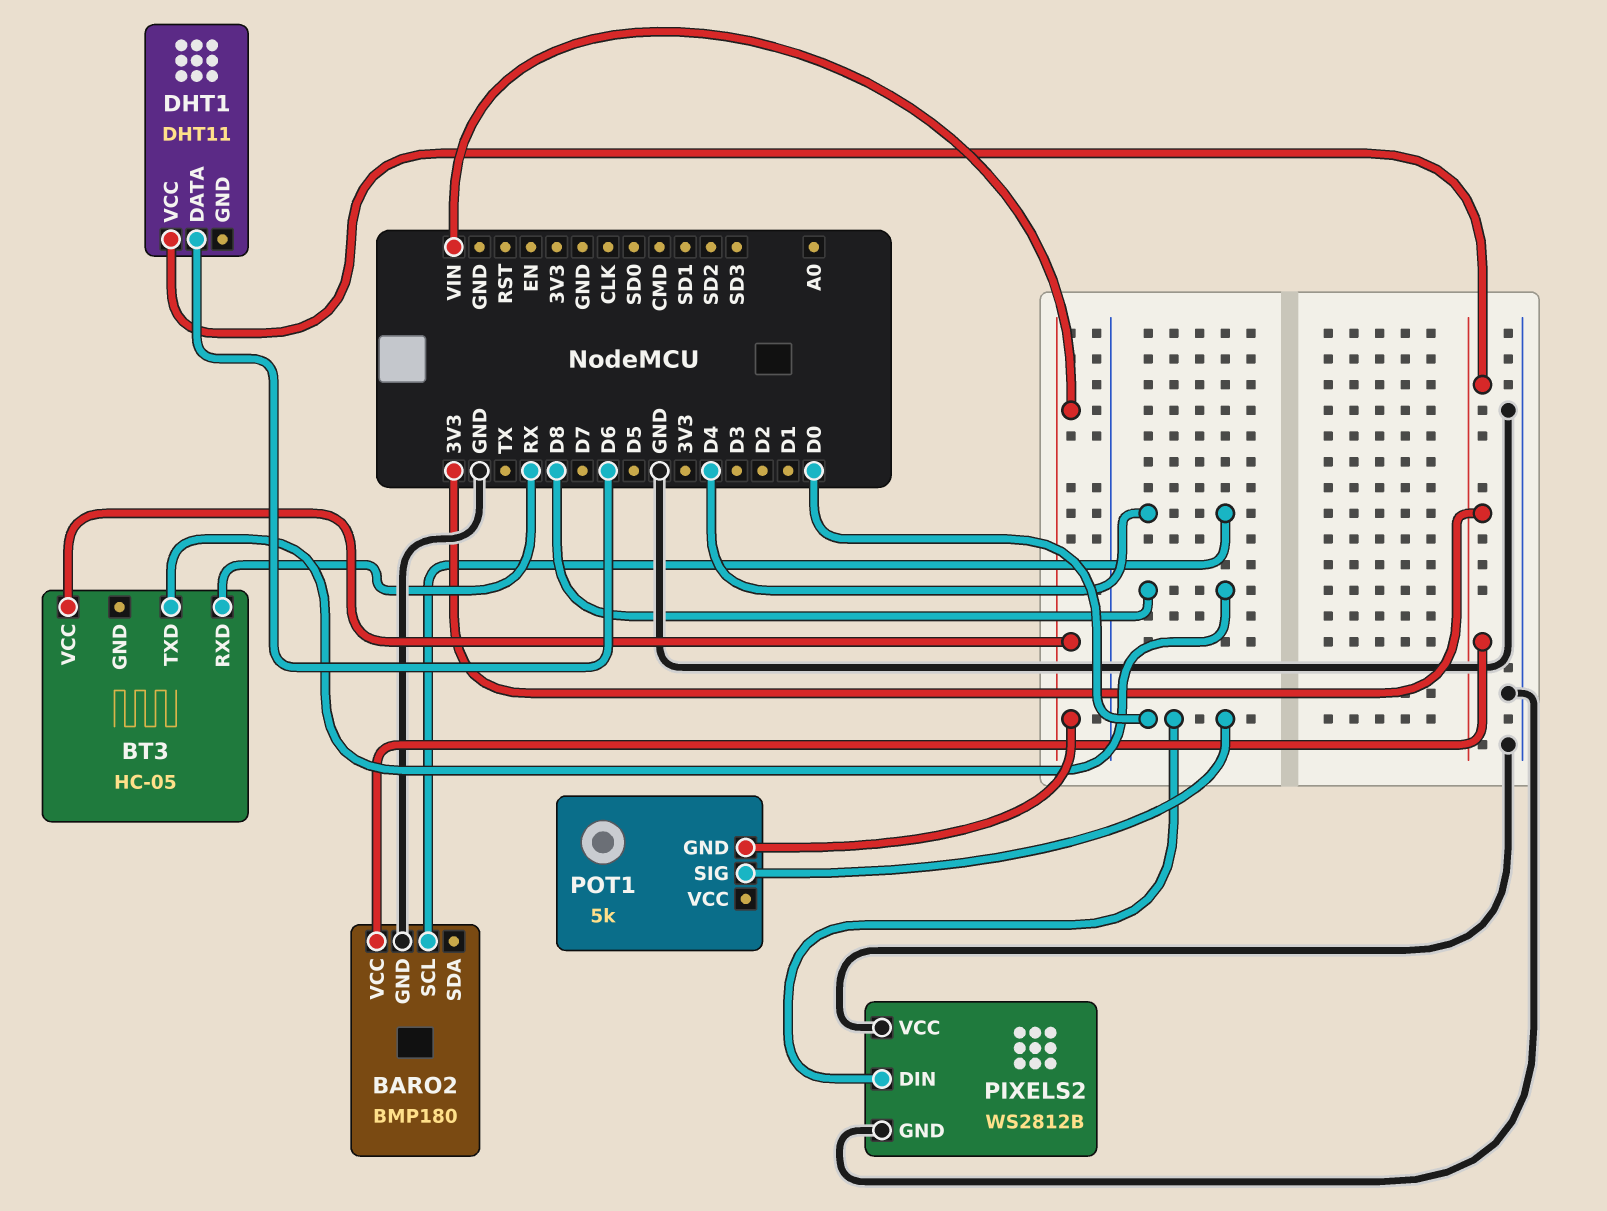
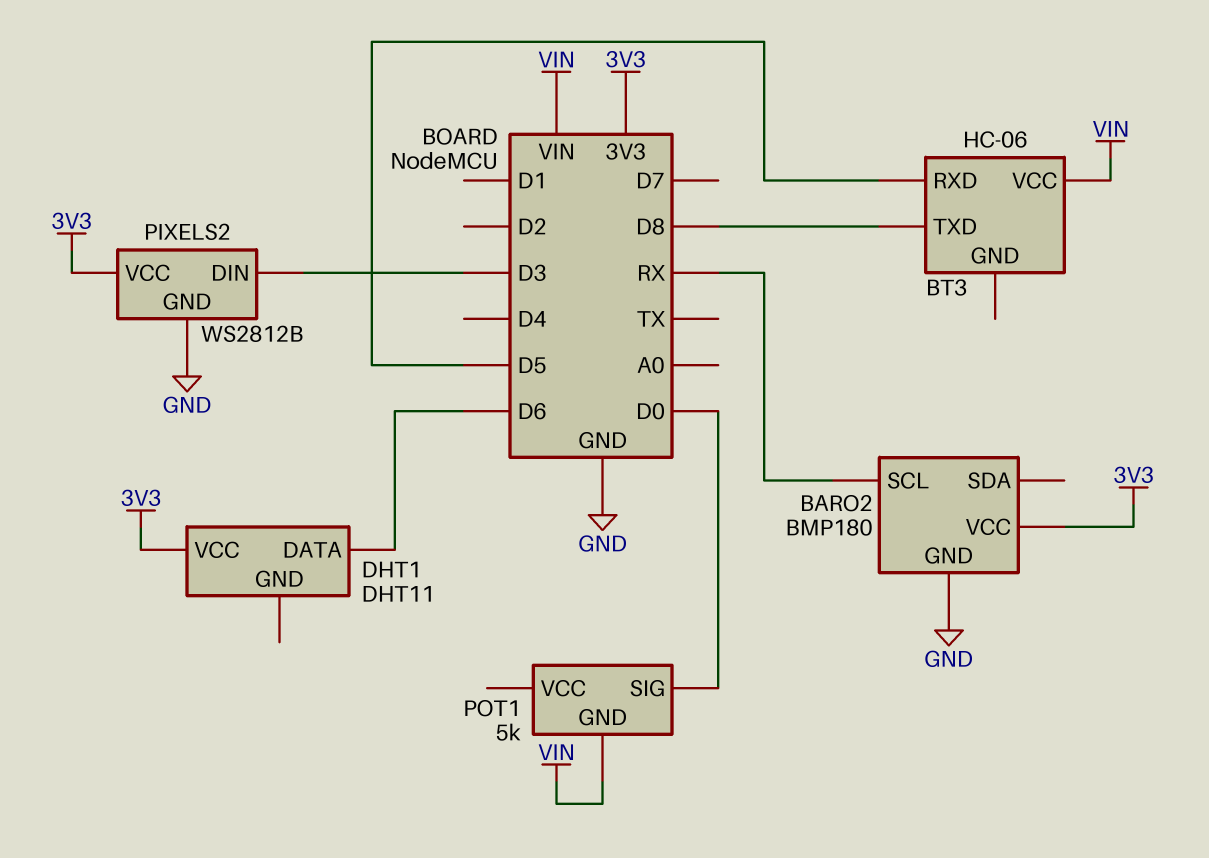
BARO2 pin SCL: D4 -> RX
BT3: HC-05 -> HC-06
BT3 pin RXD: RX -> D5
PIXELS2 pin DIN: D0 -> D3
PIXELS2 pin VCC: GND -> 3V3

